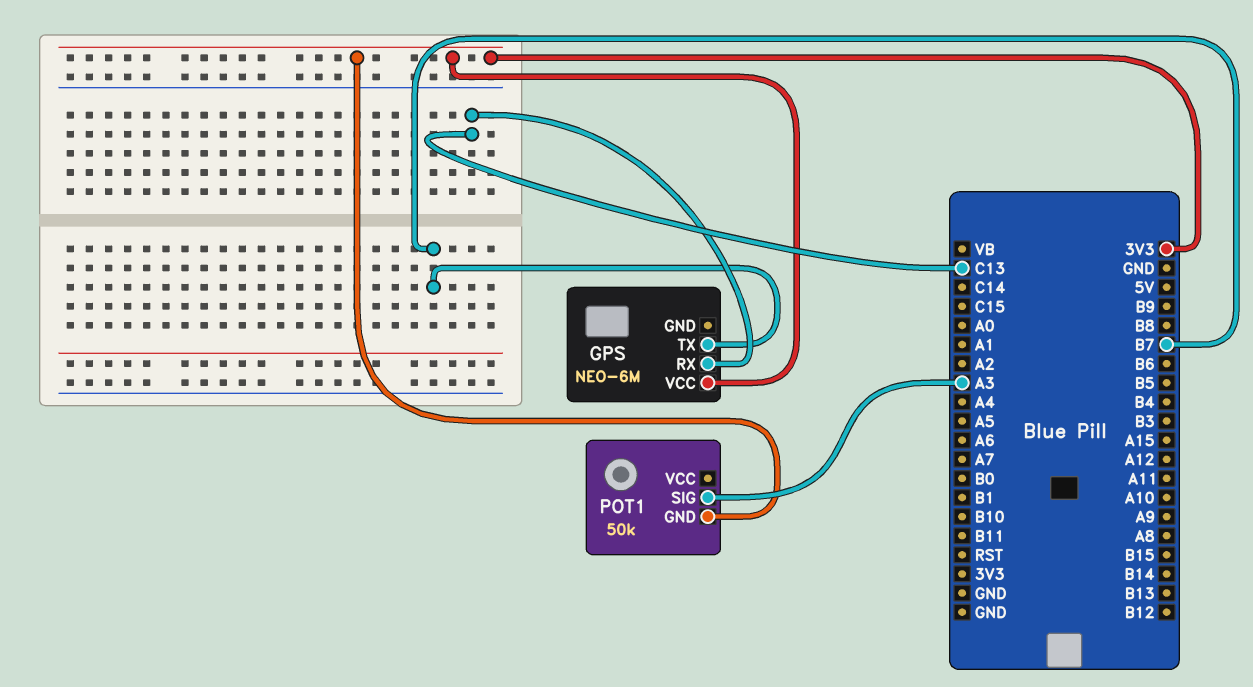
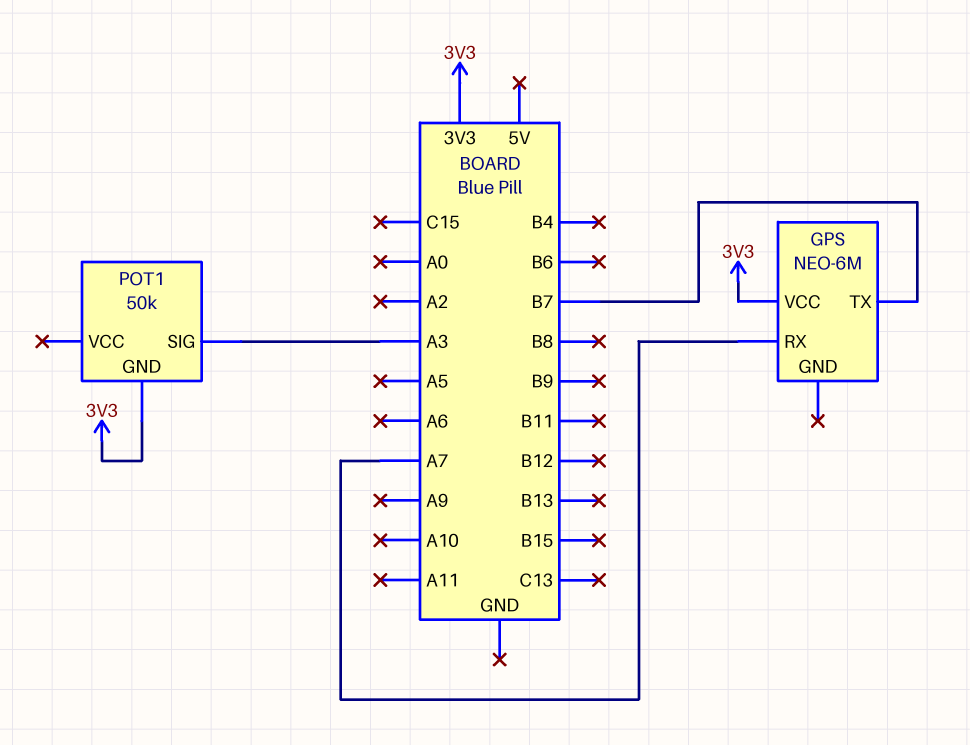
GPS pin RX: C13 -> A7

